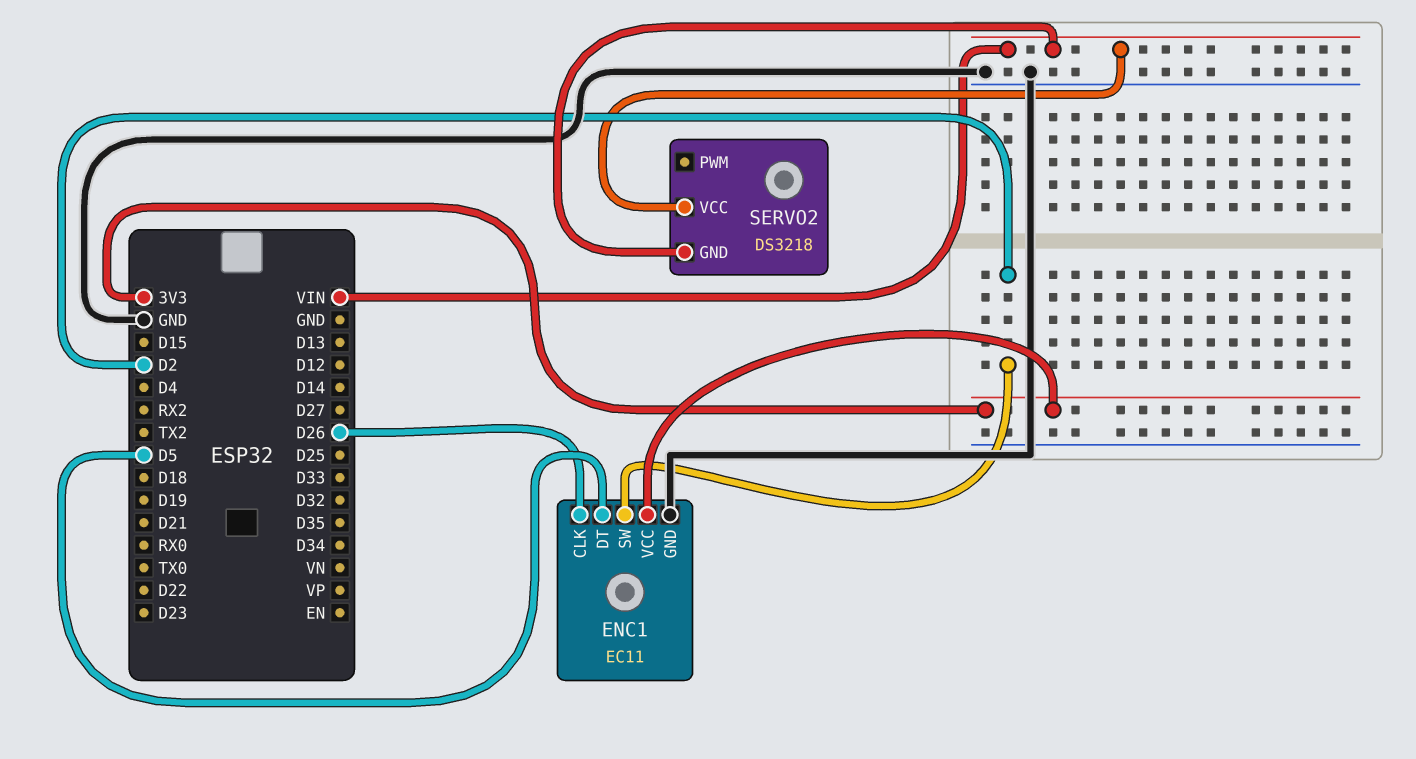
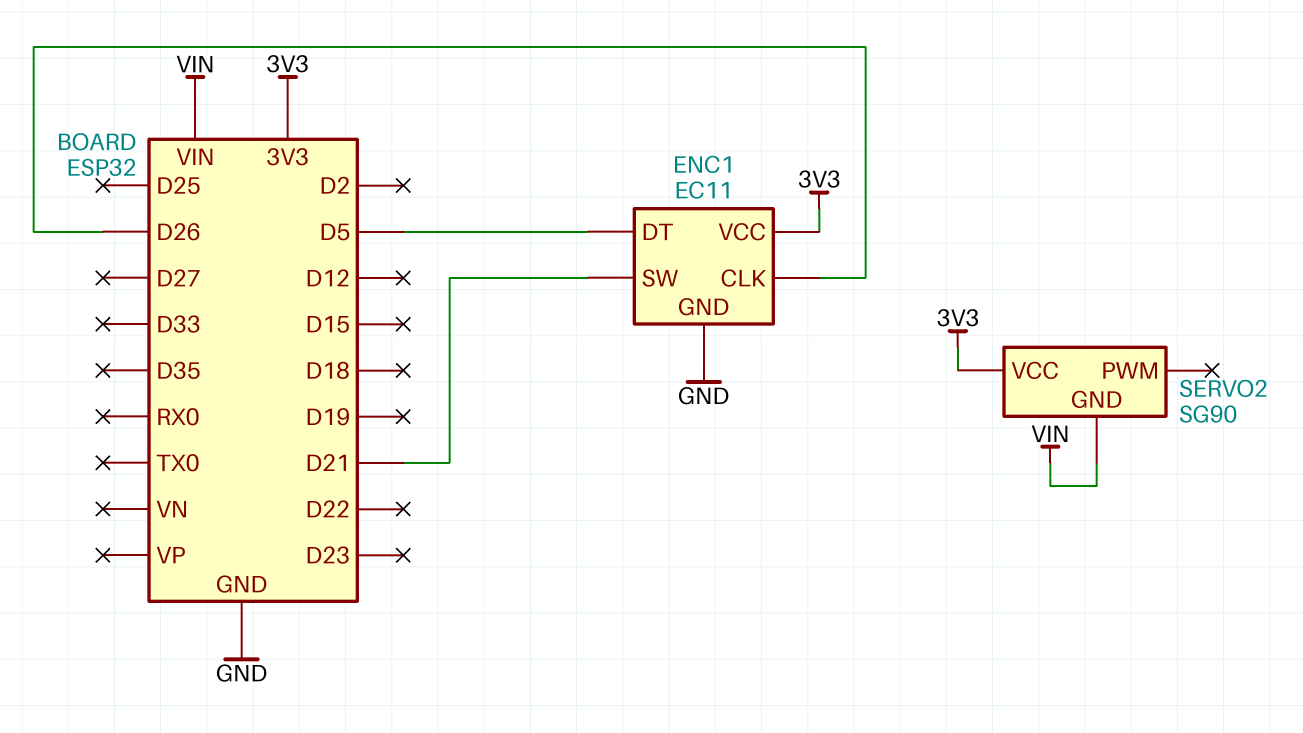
ENC1 pin SW: D2 -> D21
SERVO2: DS3218 -> SG90
SERVO2 pin VCC: VIN -> 3V3

